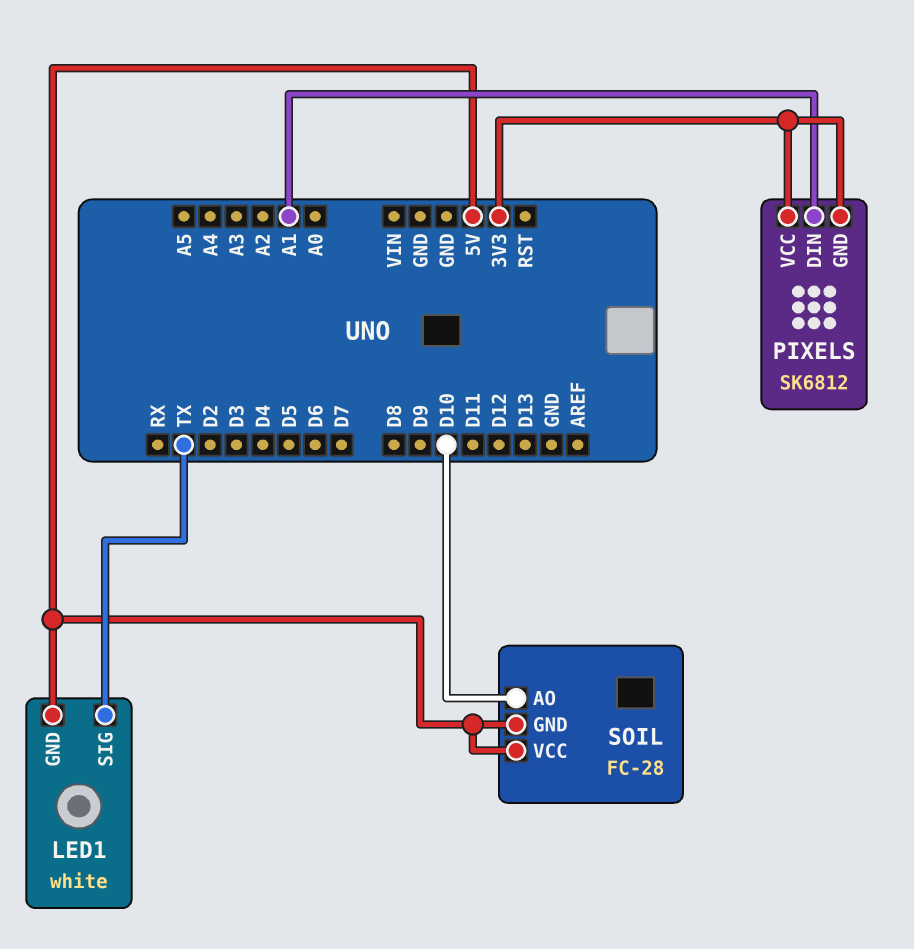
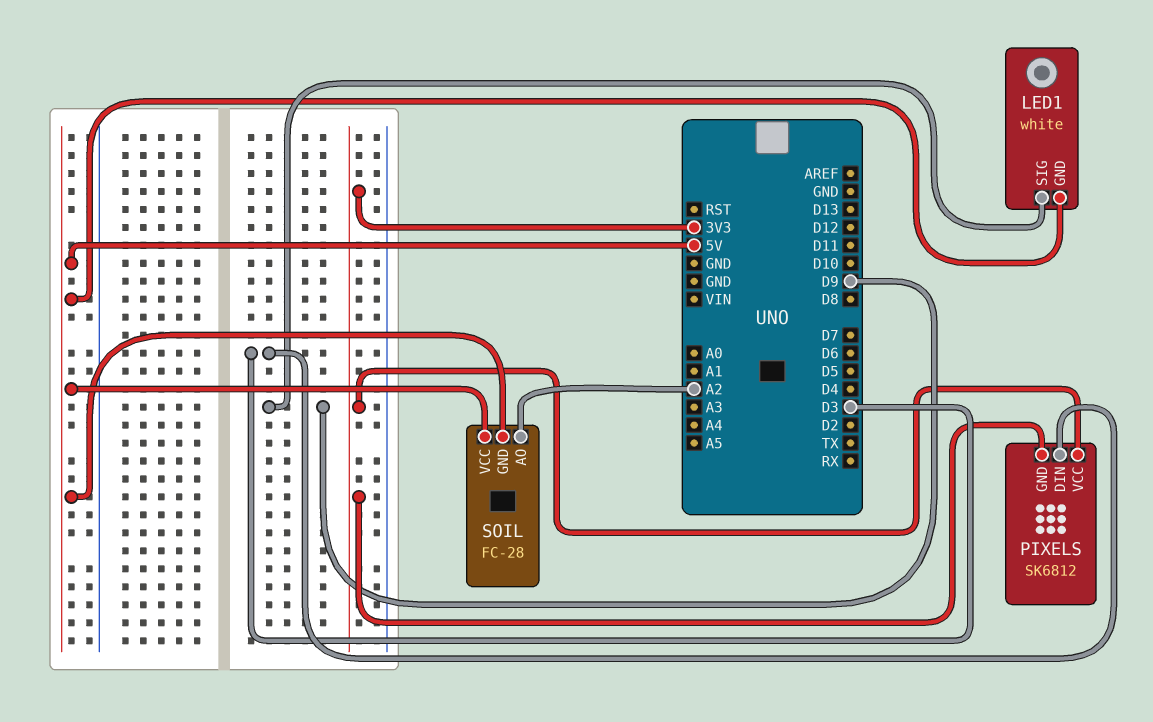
LED1 pin SIG: TX -> D9
PIXELS pin DIN: A1 -> D3
SOIL pin AO: D10 -> A2

